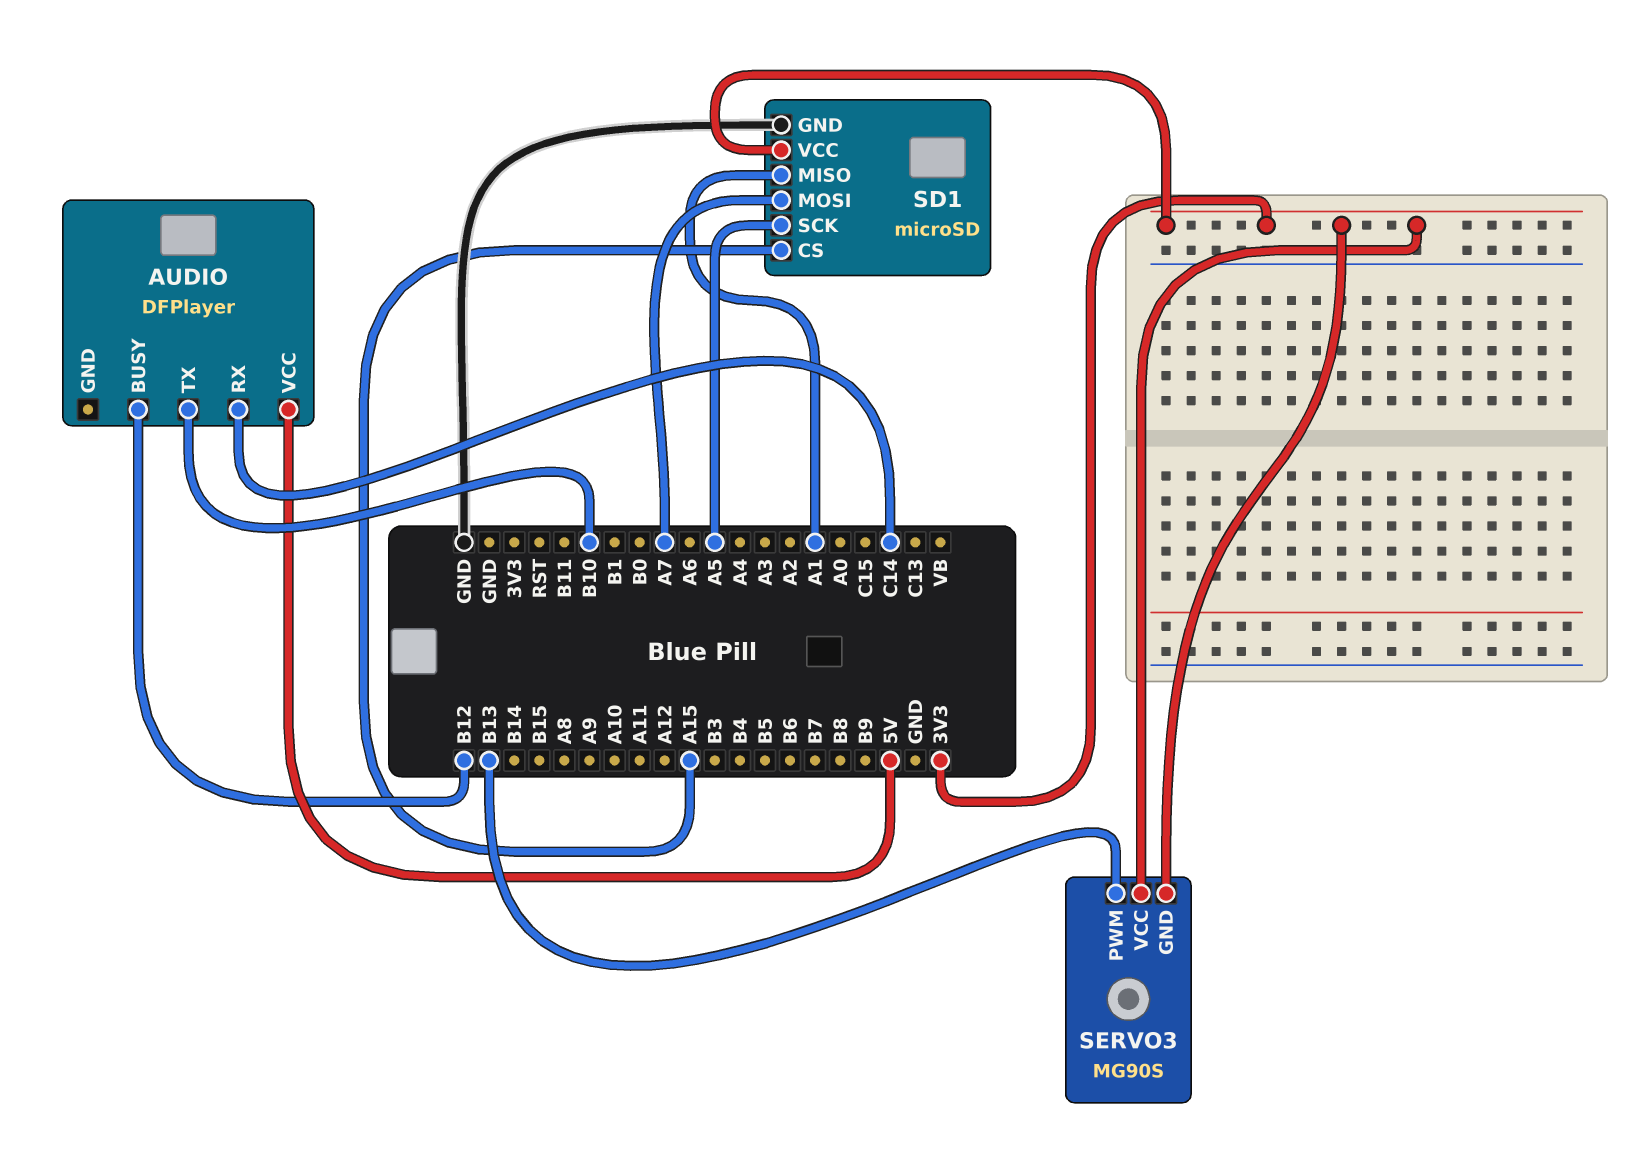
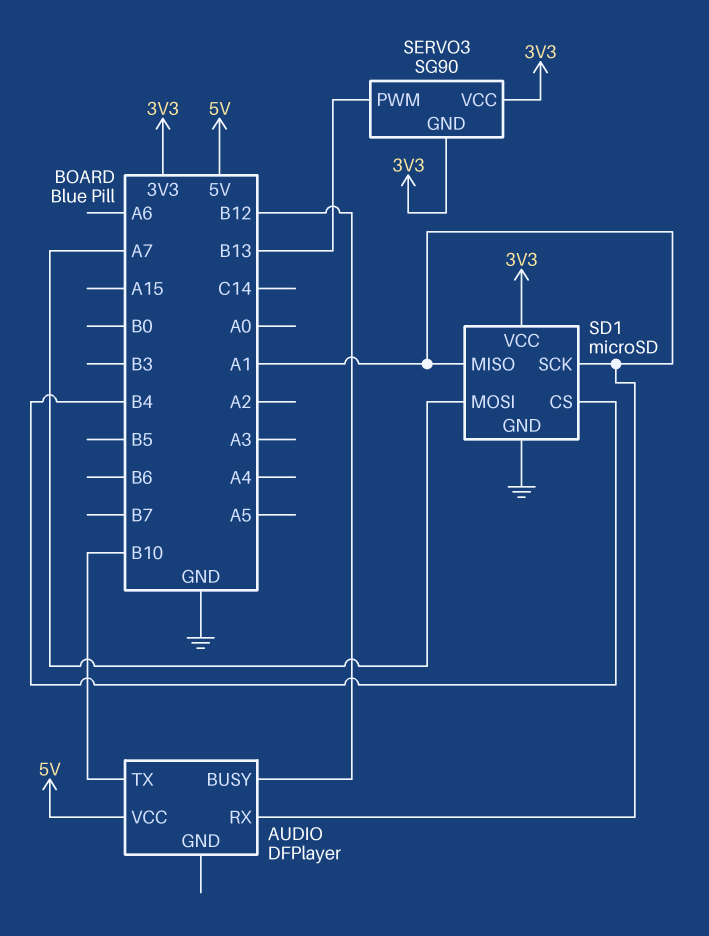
AUDIO pin RX: C14 -> A1
SD1 pin CS: A15 -> B4
SD1 pin SCK: A5 -> A1
SERVO3: MG90S -> SG90

